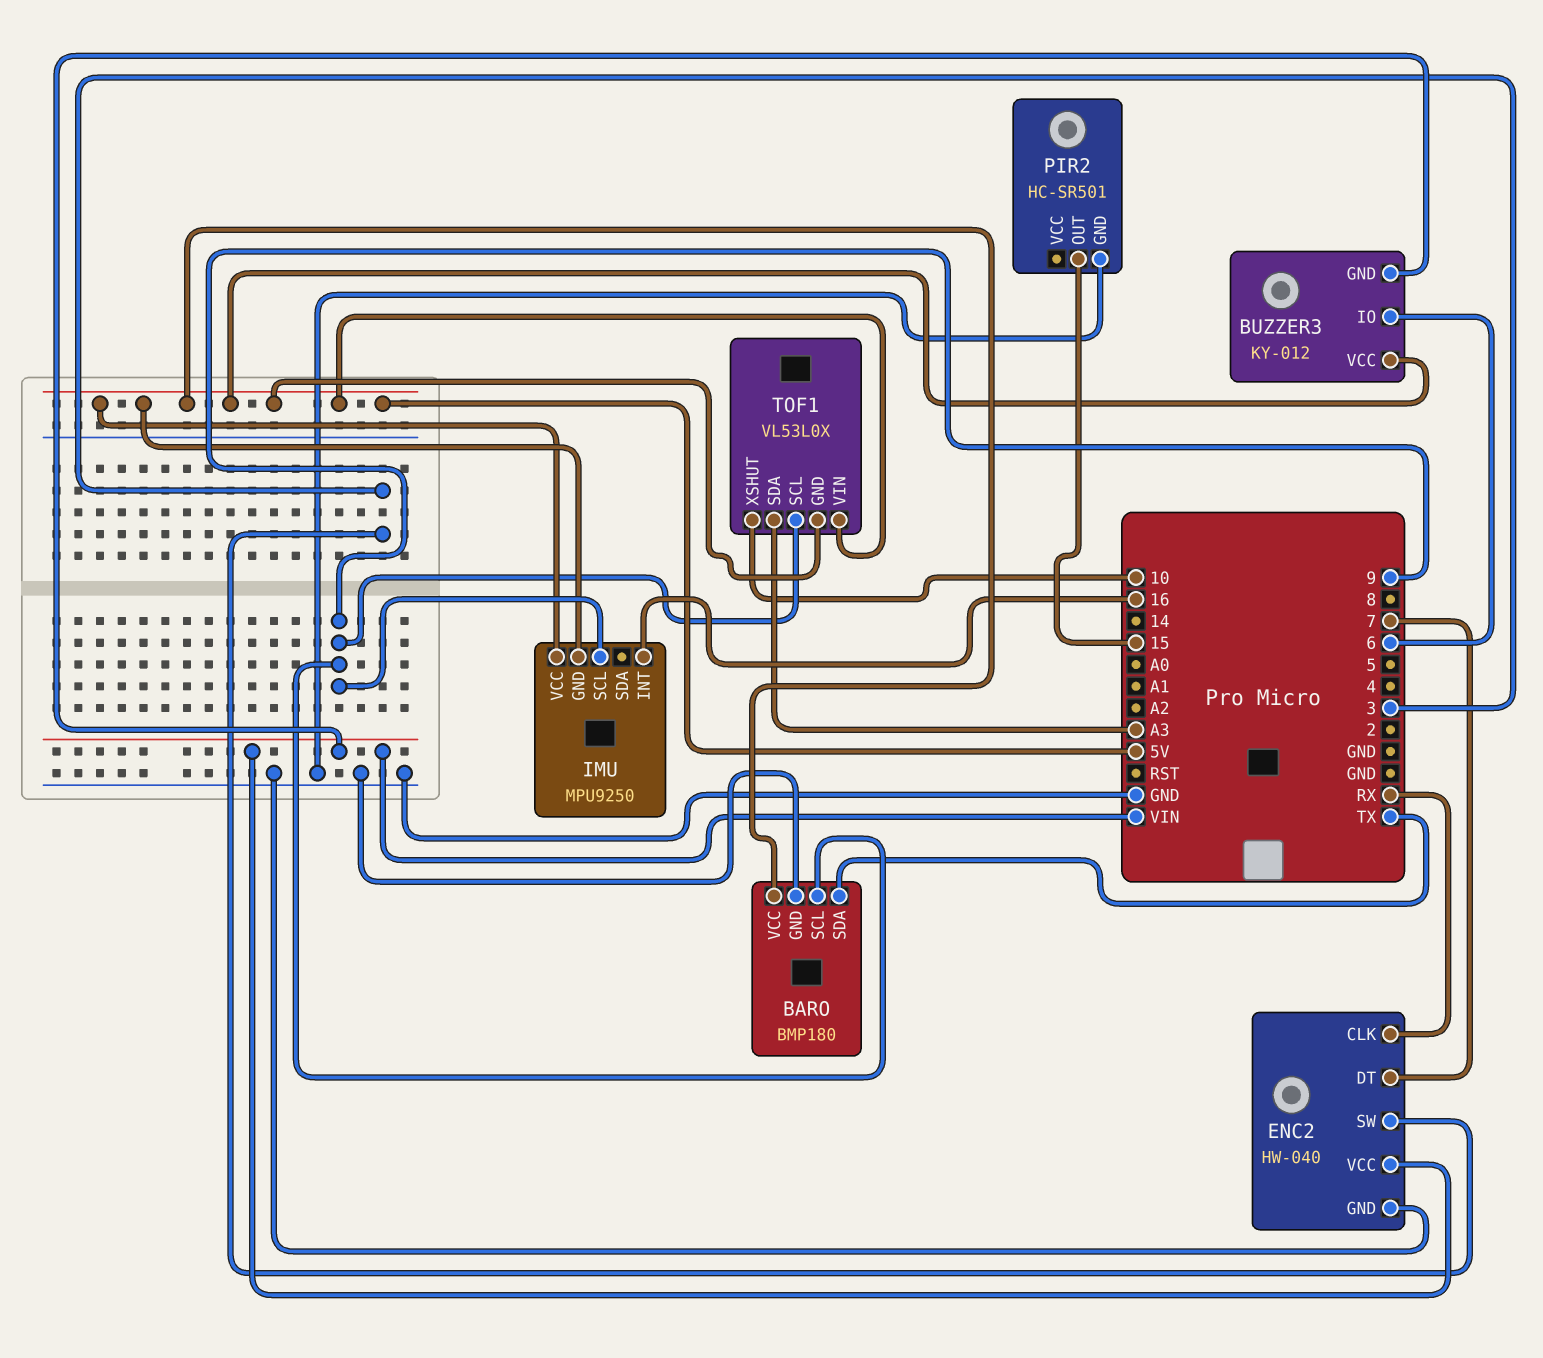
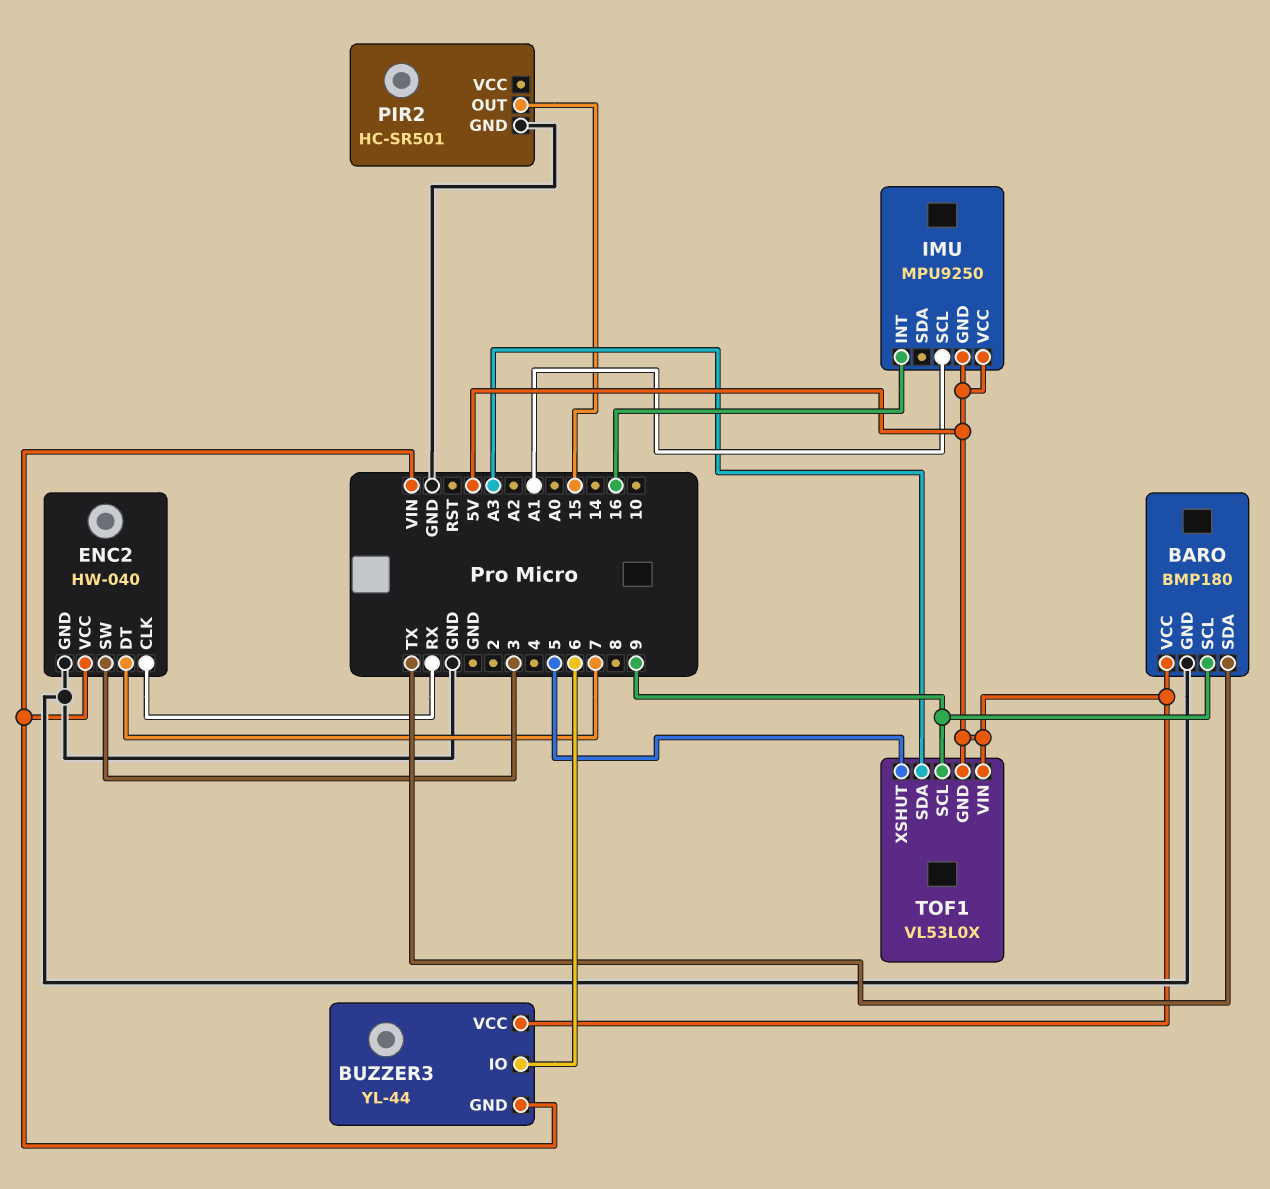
BUZZER3: KY-012 -> YL-44
IMU pin SCL: 9 -> A1
TOF1 pin XSHUT: 10 -> 5

